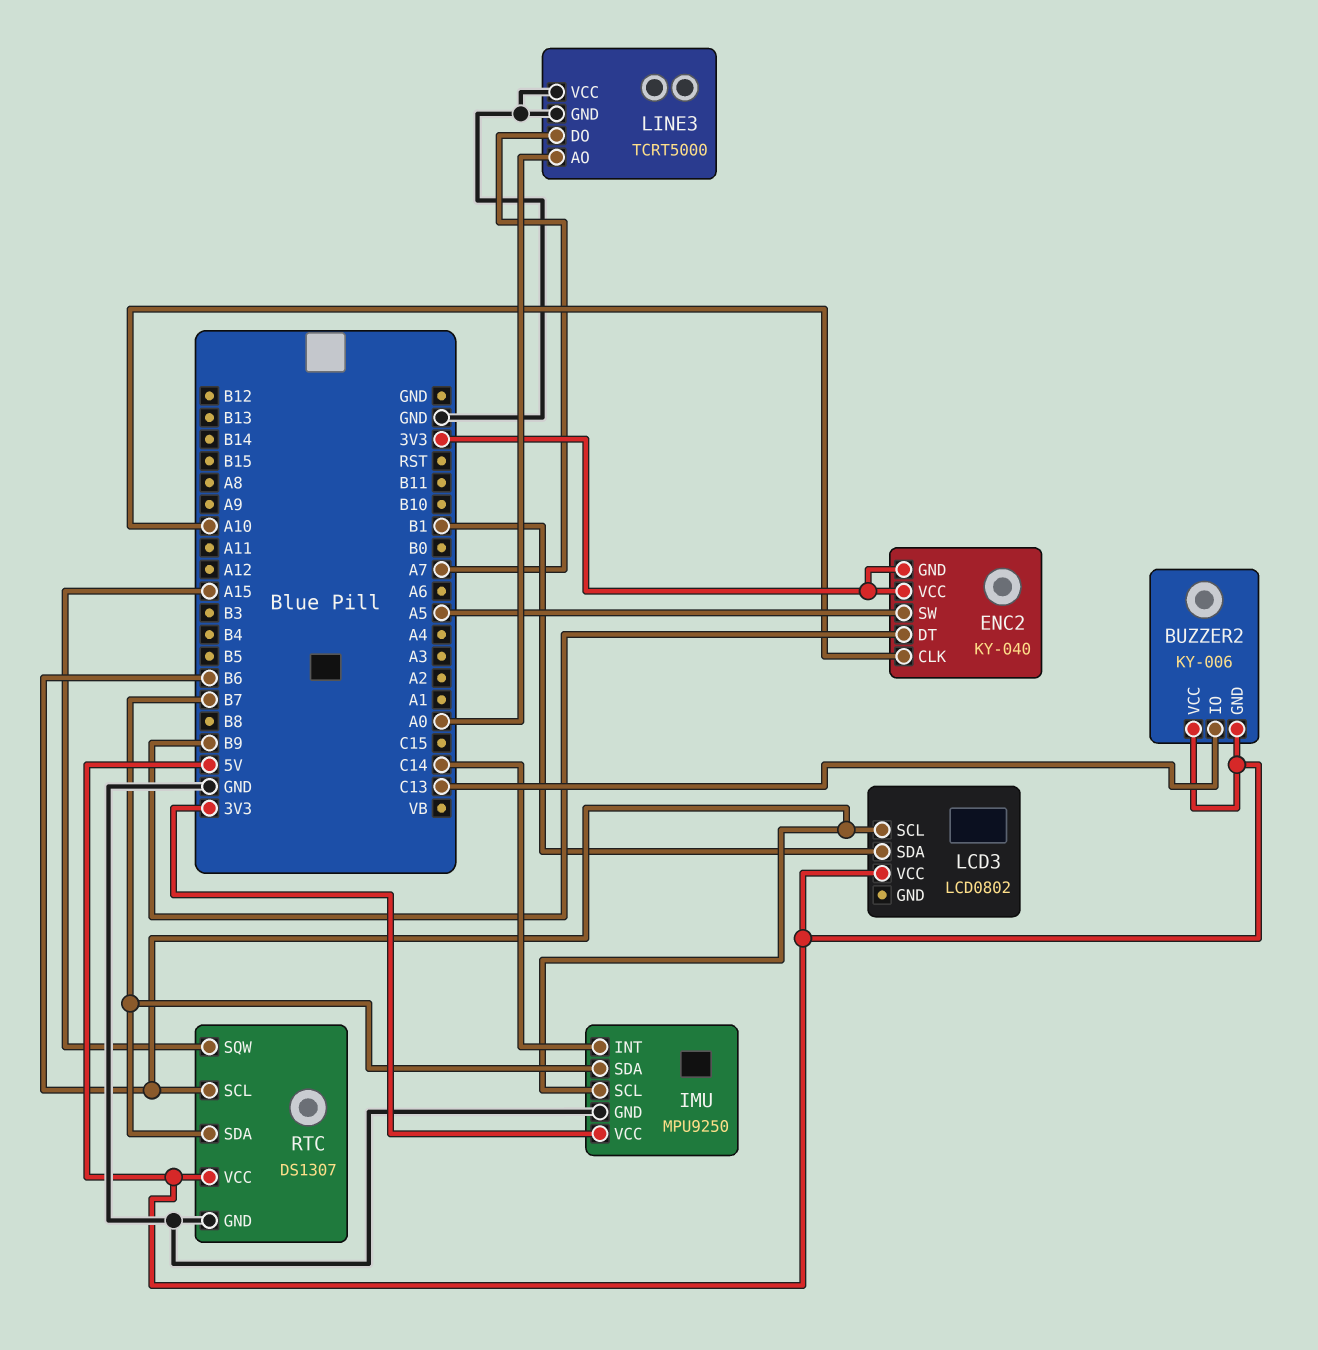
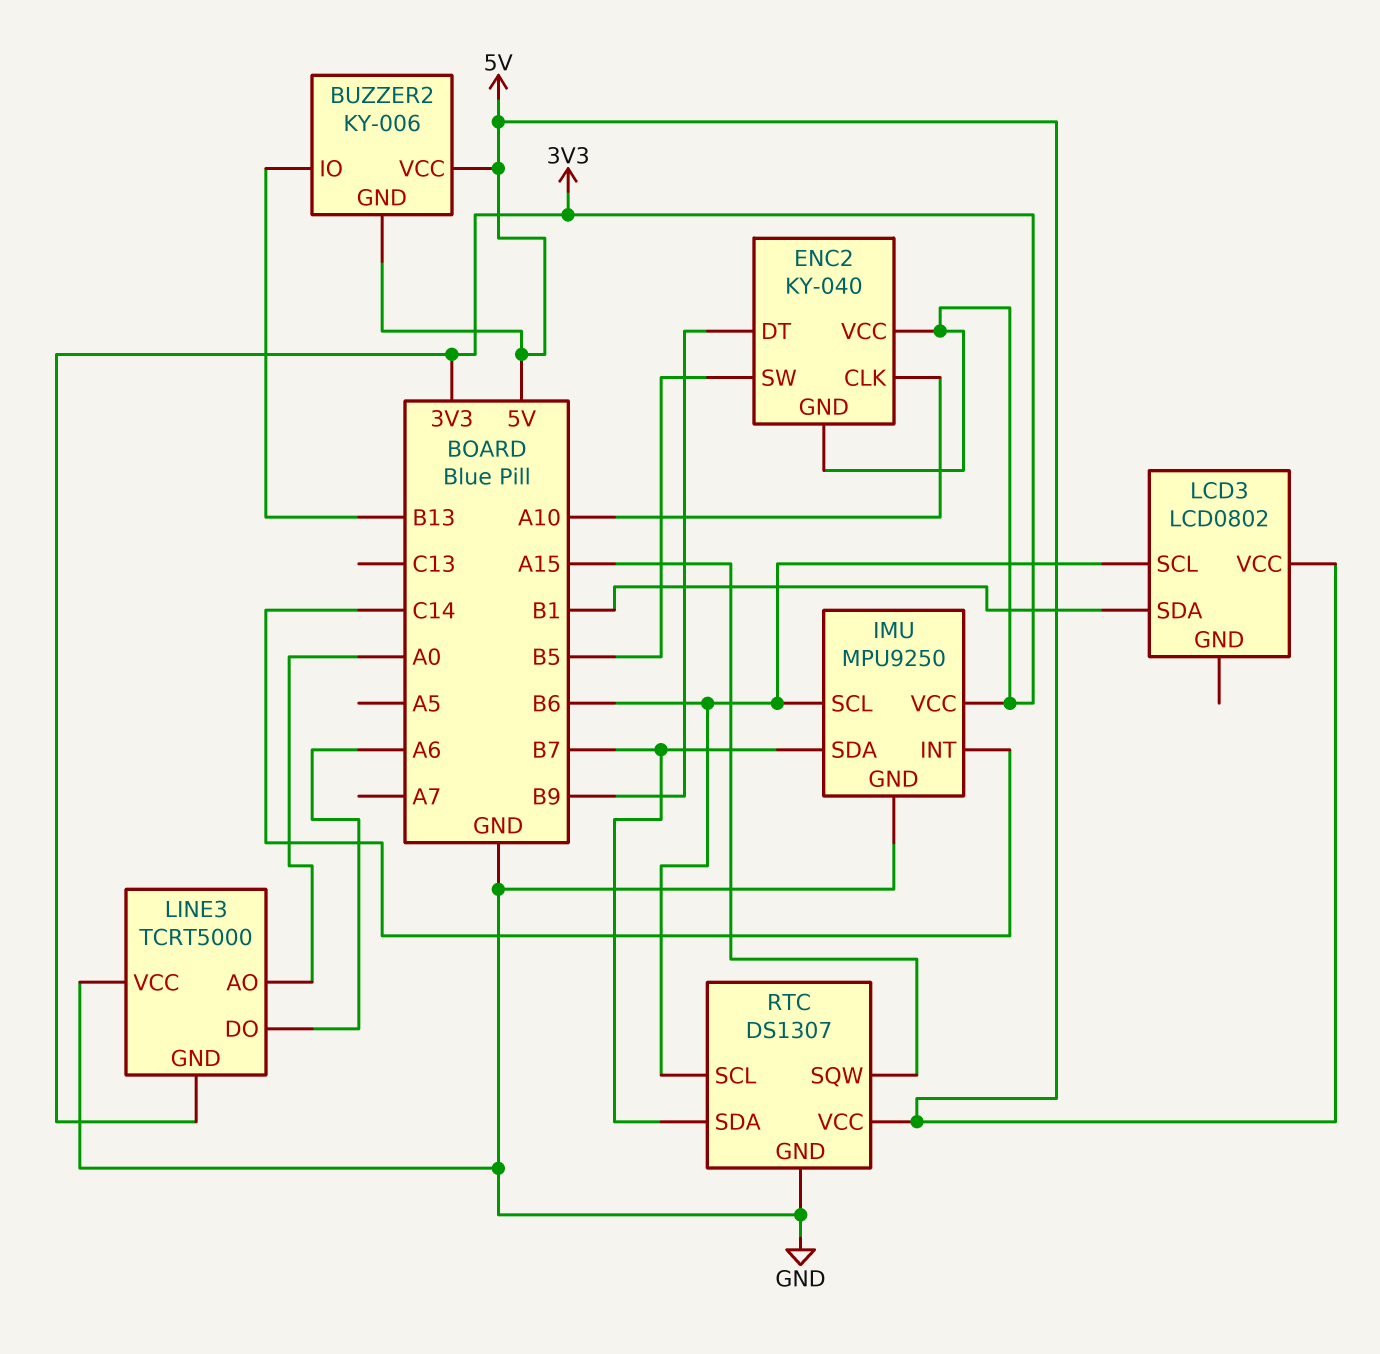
BUZZER2 pin IO: C13 -> B13
ENC2 pin SW: A5 -> B5
LINE3 pin DO: A7 -> A6
LINE3 pin GND: GND -> 3V3

